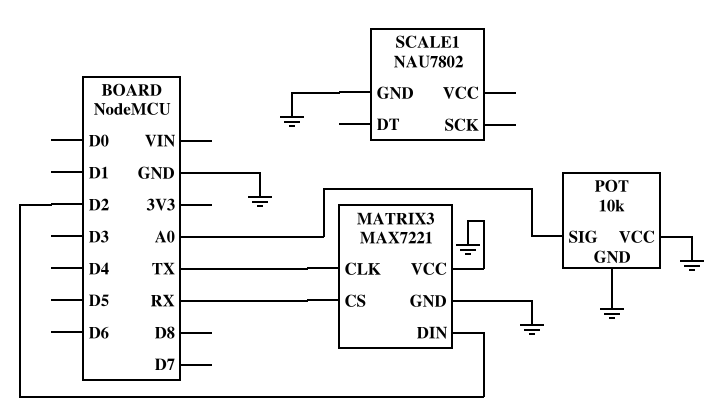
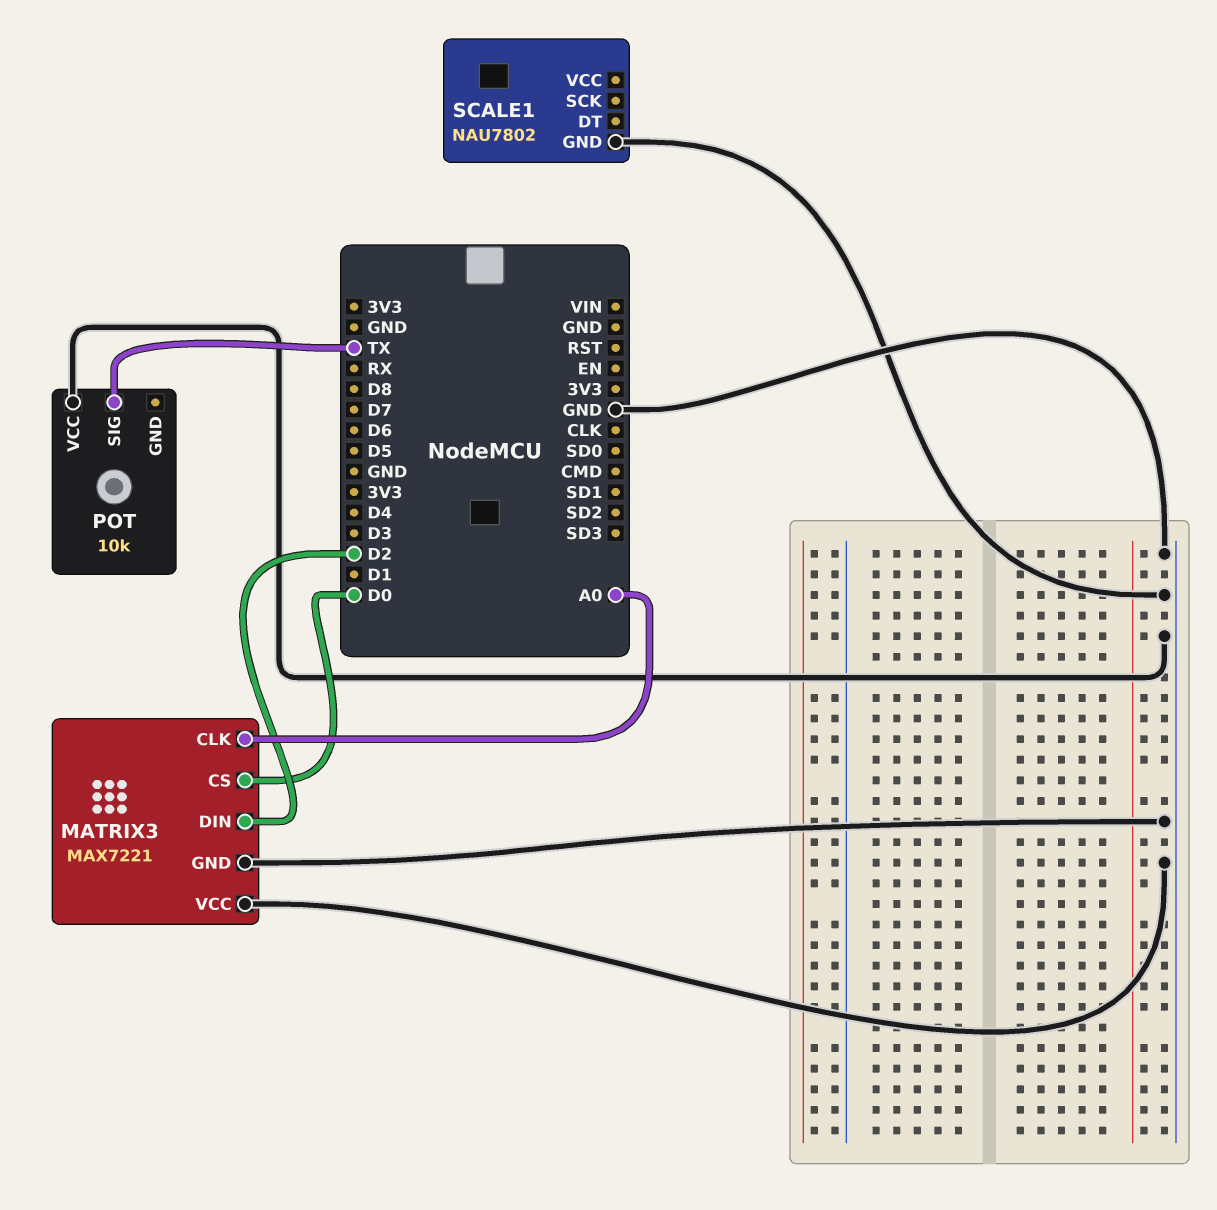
MATRIX3 pin CLK: TX -> A0
MATRIX3 pin CS: RX -> D0
POT pin GND: GND -> none
POT pin SIG: A0 -> TX

